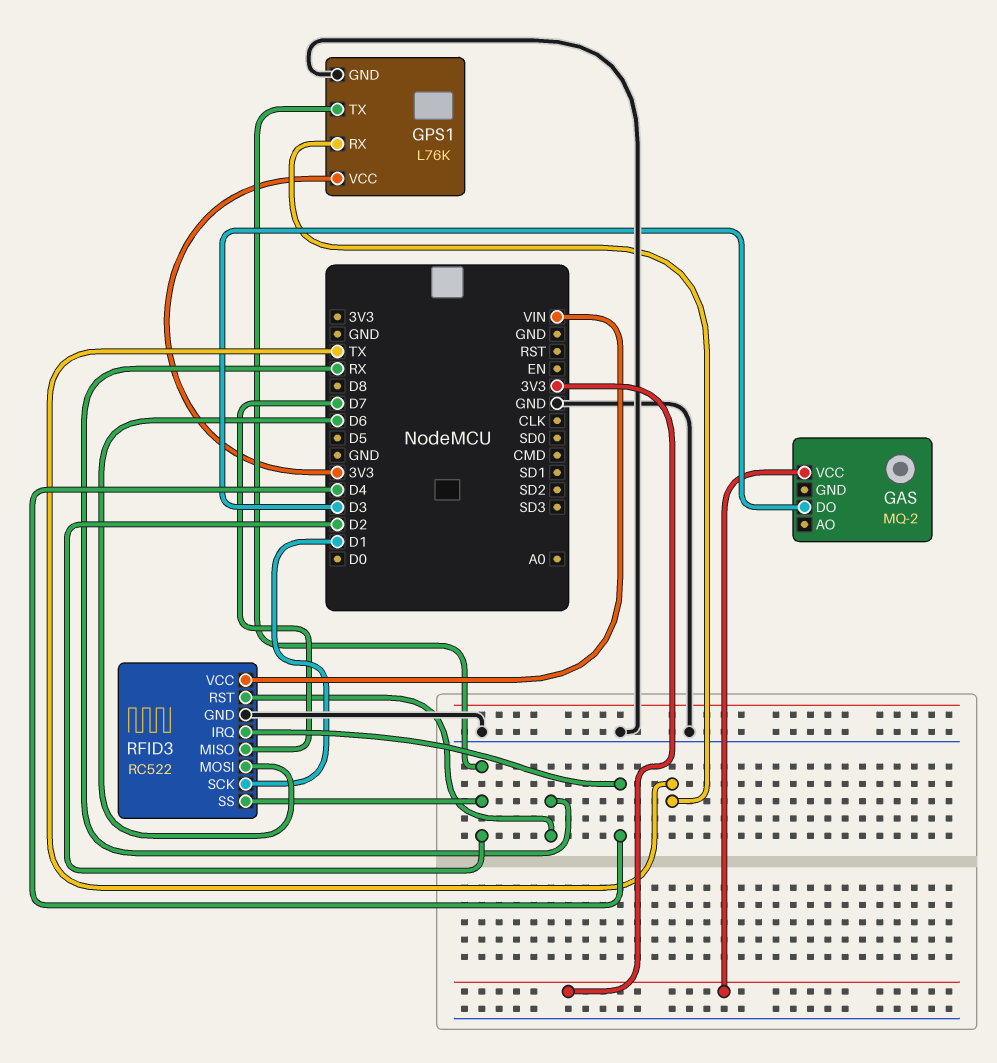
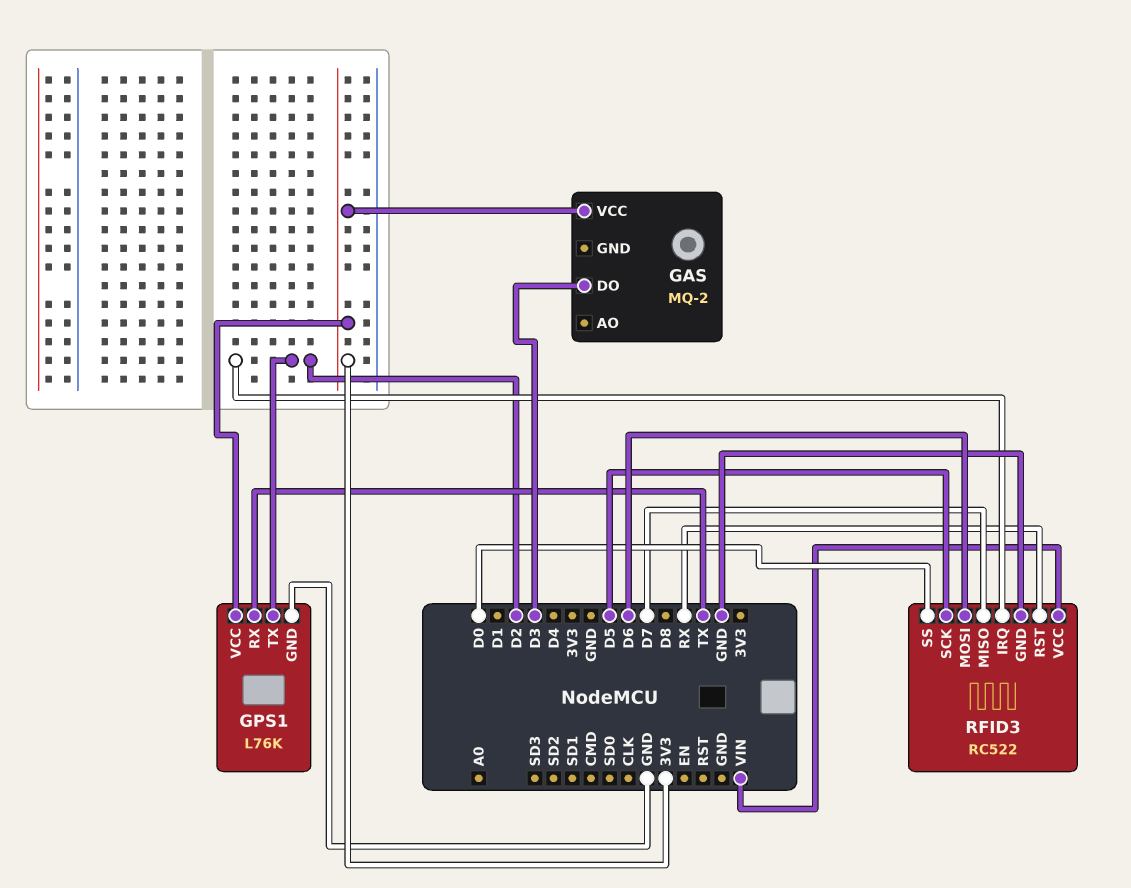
RFID3 pin IRQ: D4 -> D2
RFID3 pin SCK: D1 -> D5
RFID3 pin SS: D2 -> D0

